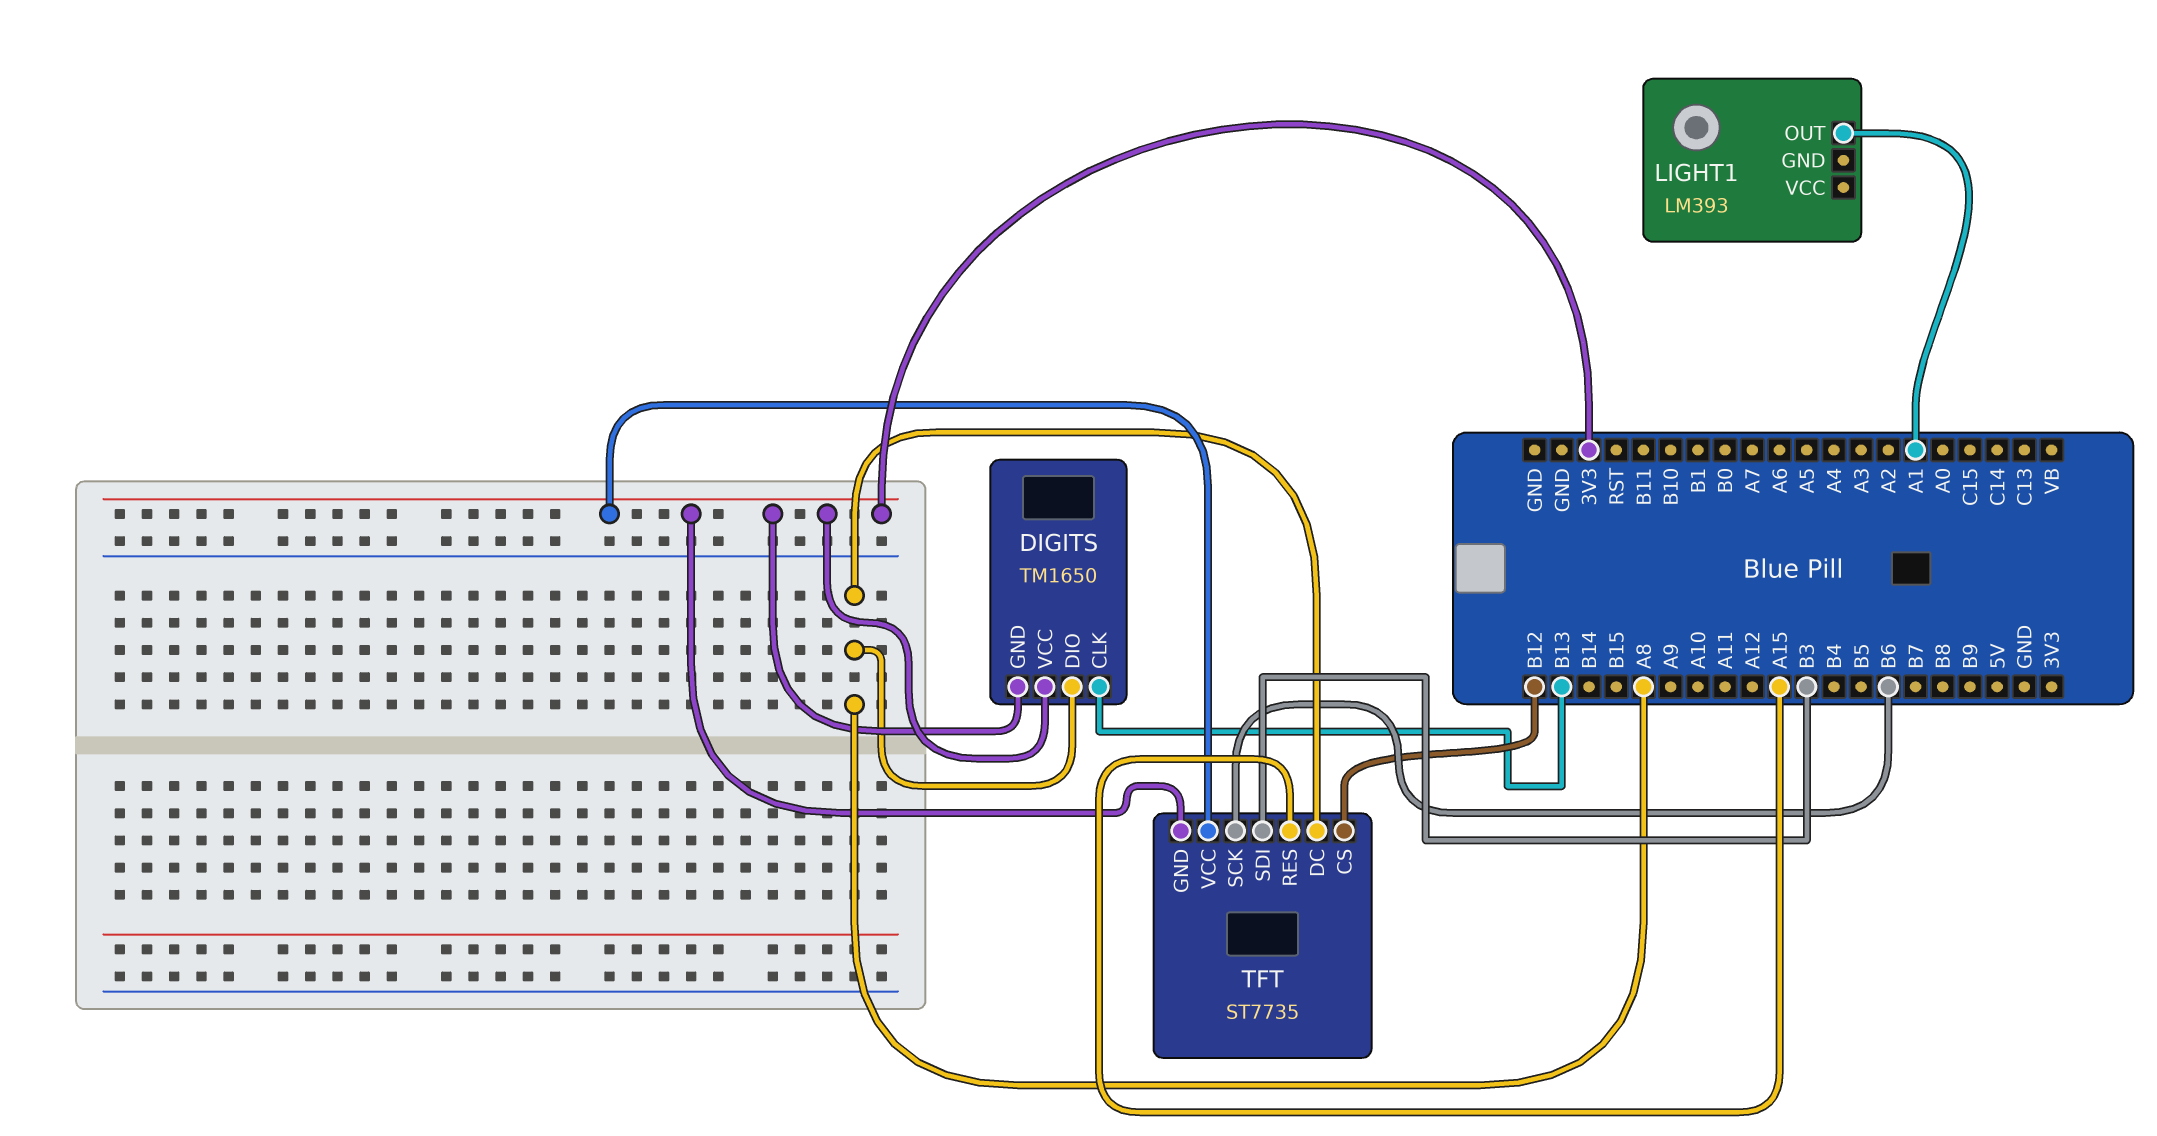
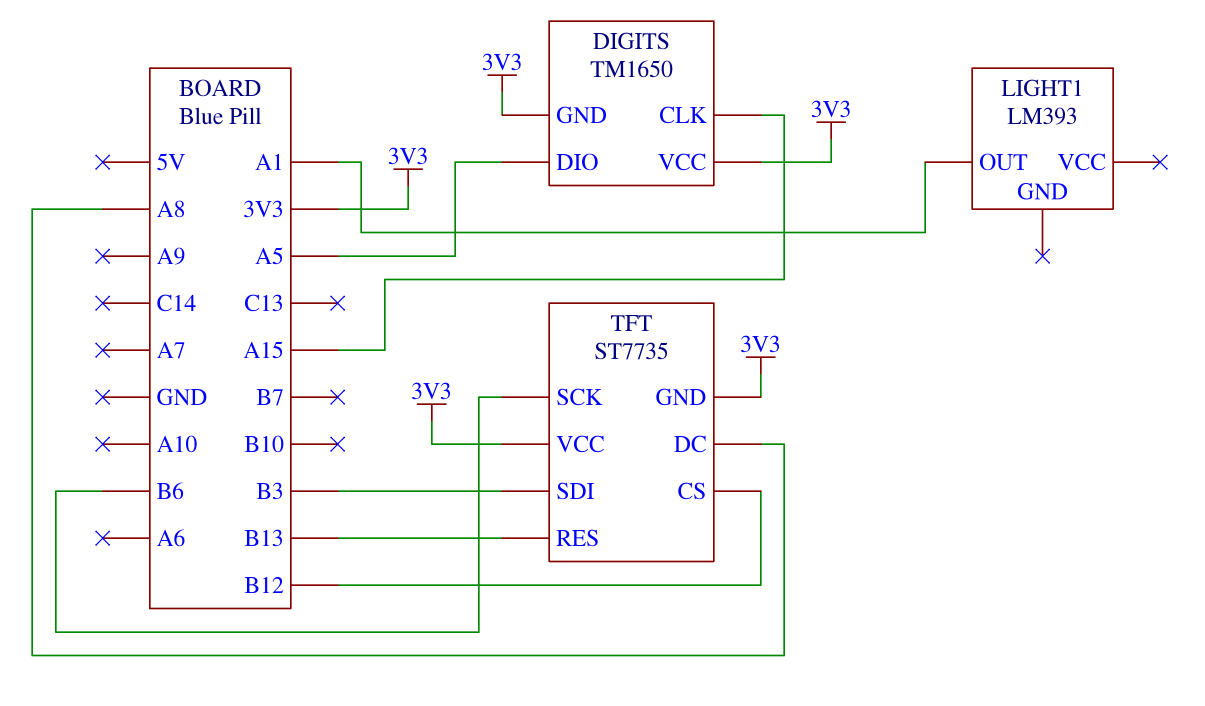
DIGITS pin CLK: B13 -> A15
DIGITS pin DIO: A8 -> A5
TFT pin RES: A15 -> B13

